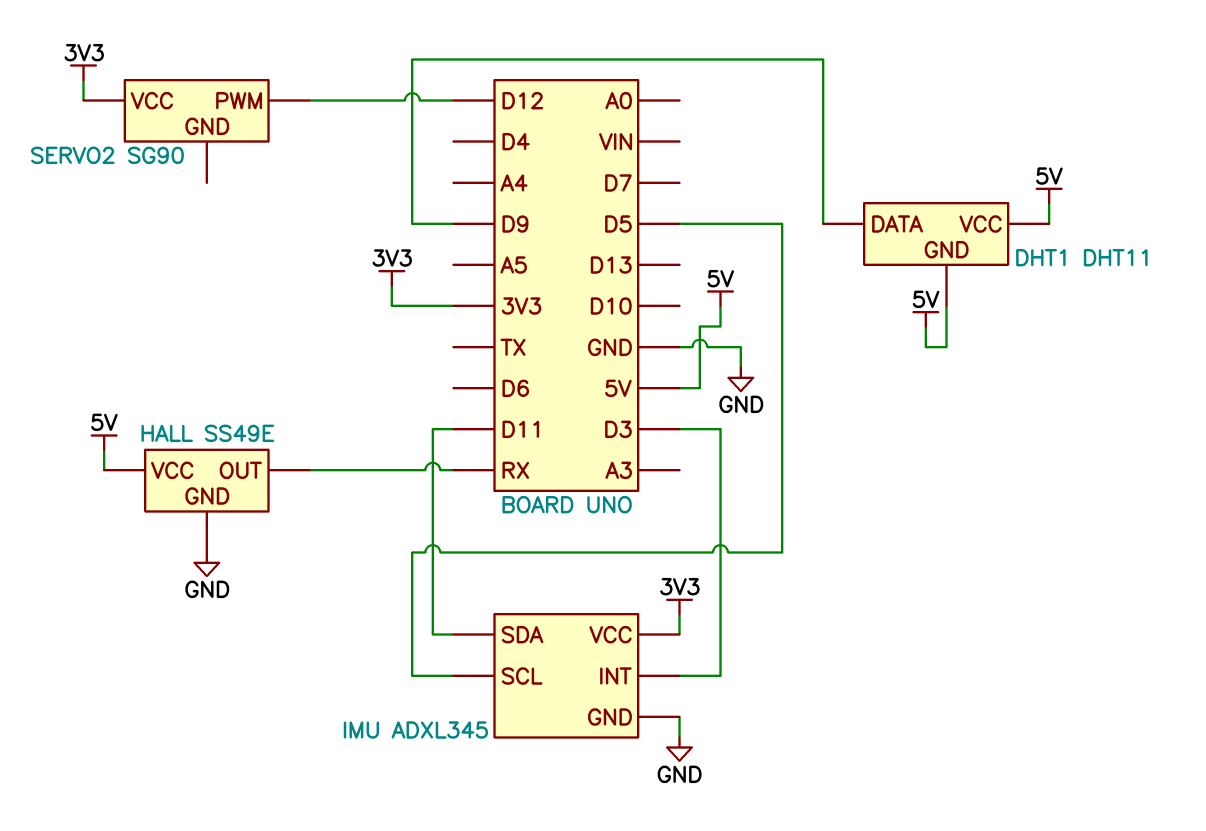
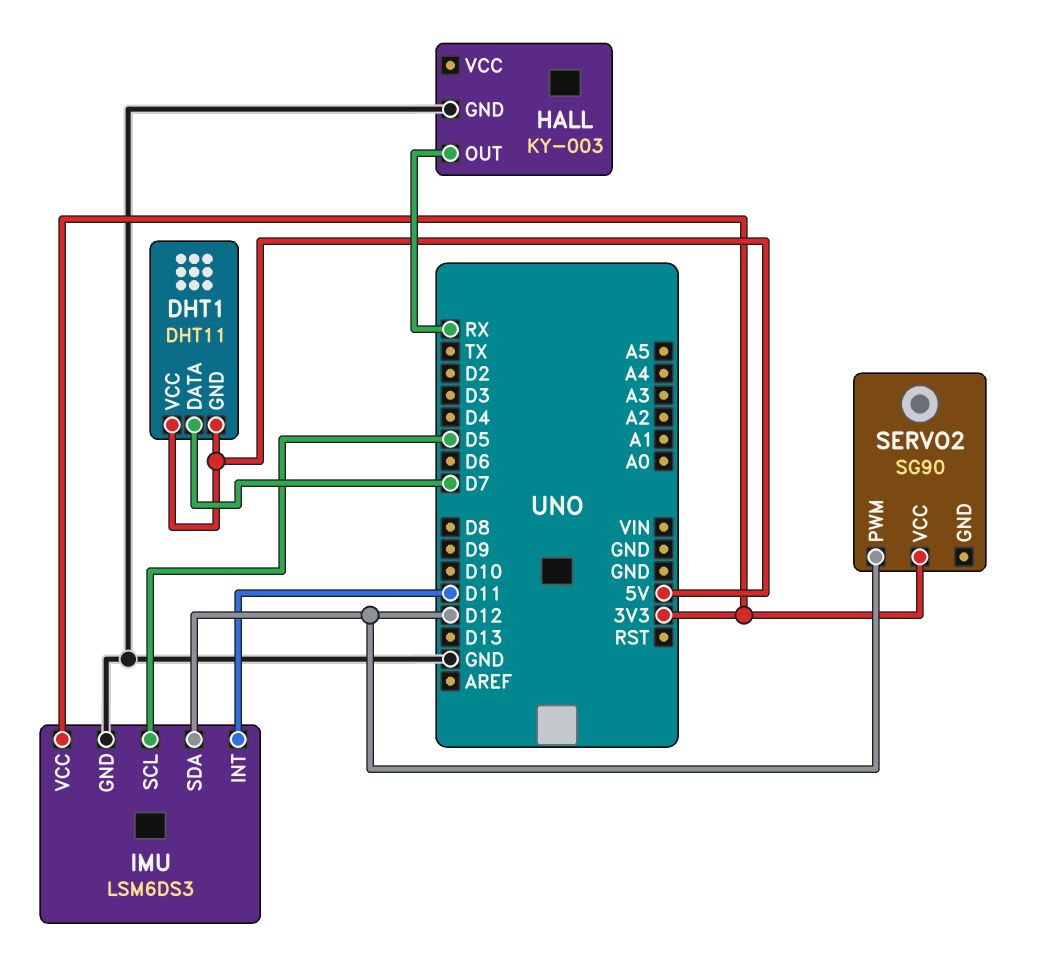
DHT1 pin DATA: D9 -> D7
HALL: SS49E -> KY-003
HALL pin VCC: 5V -> none
IMU: ADXL345 -> LSM6DS3
IMU pin INT: D3 -> D11
IMU pin SDA: D11 -> D12

